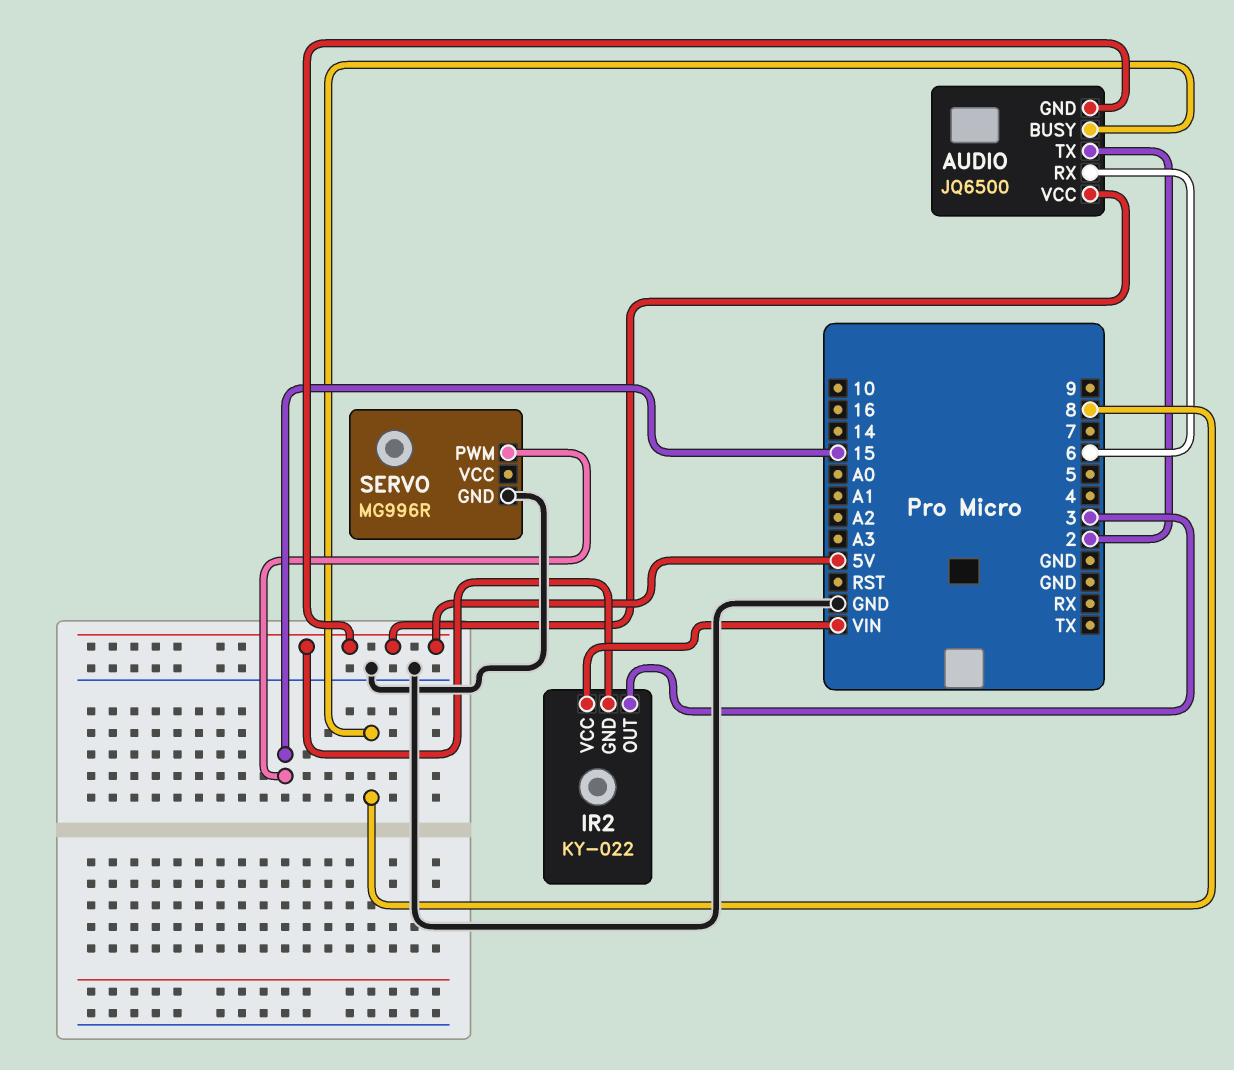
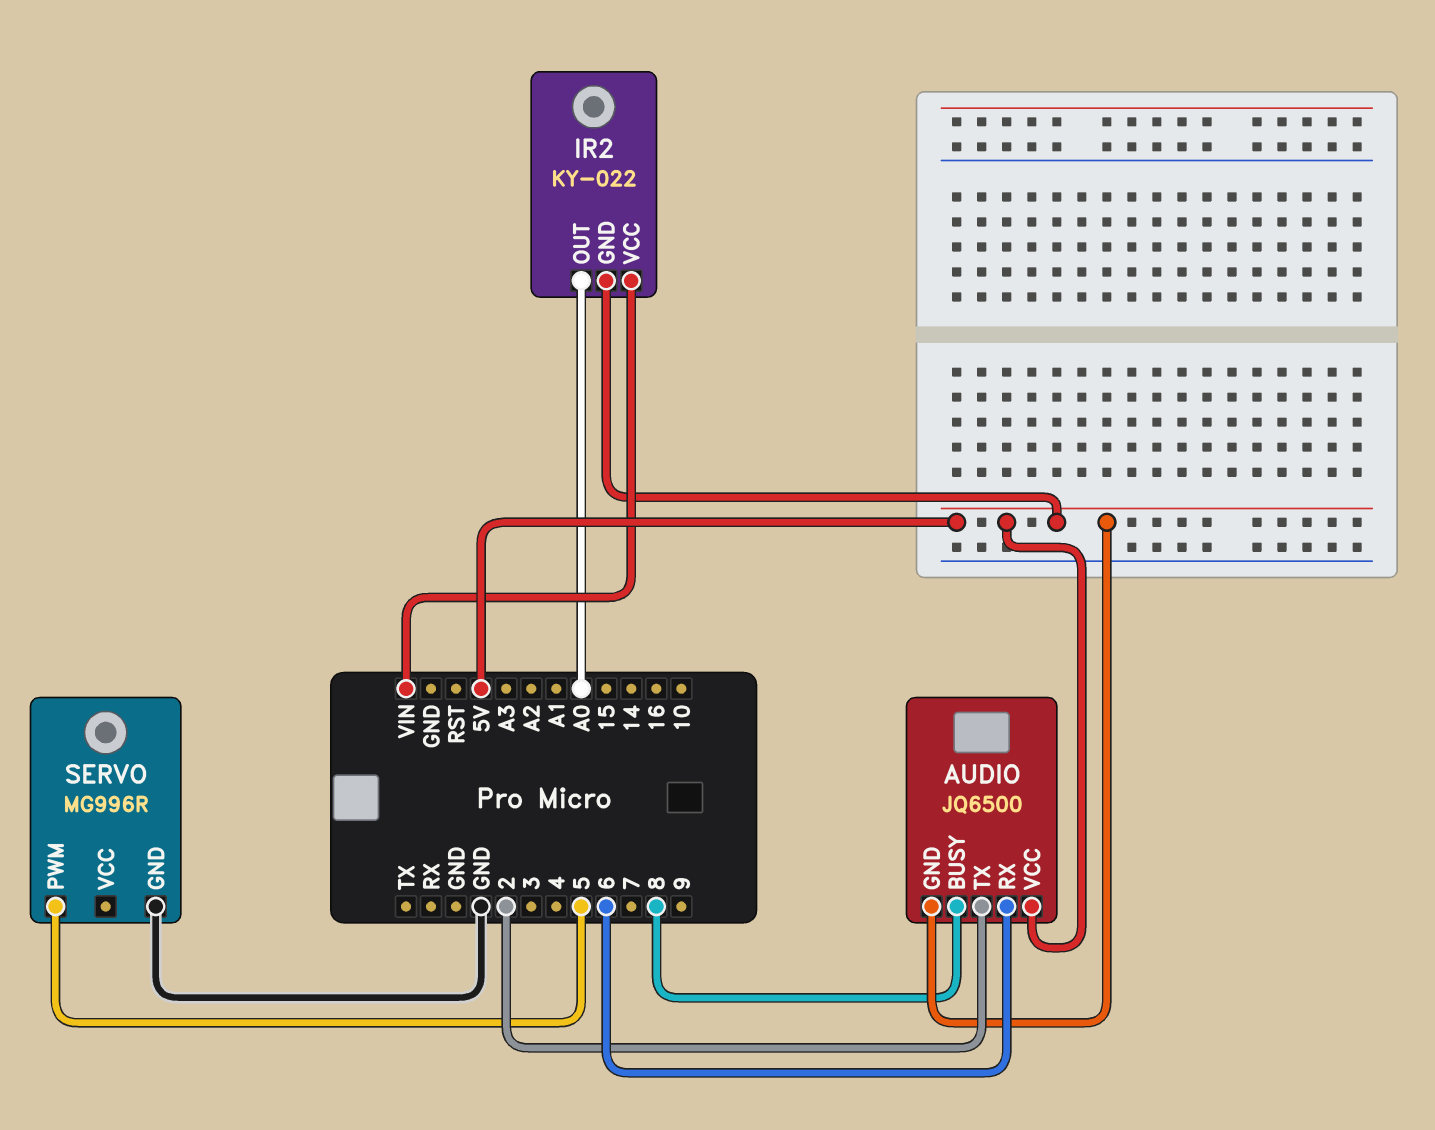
IR2 pin OUT: 3 -> A0
SERVO pin PWM: 15 -> 5

